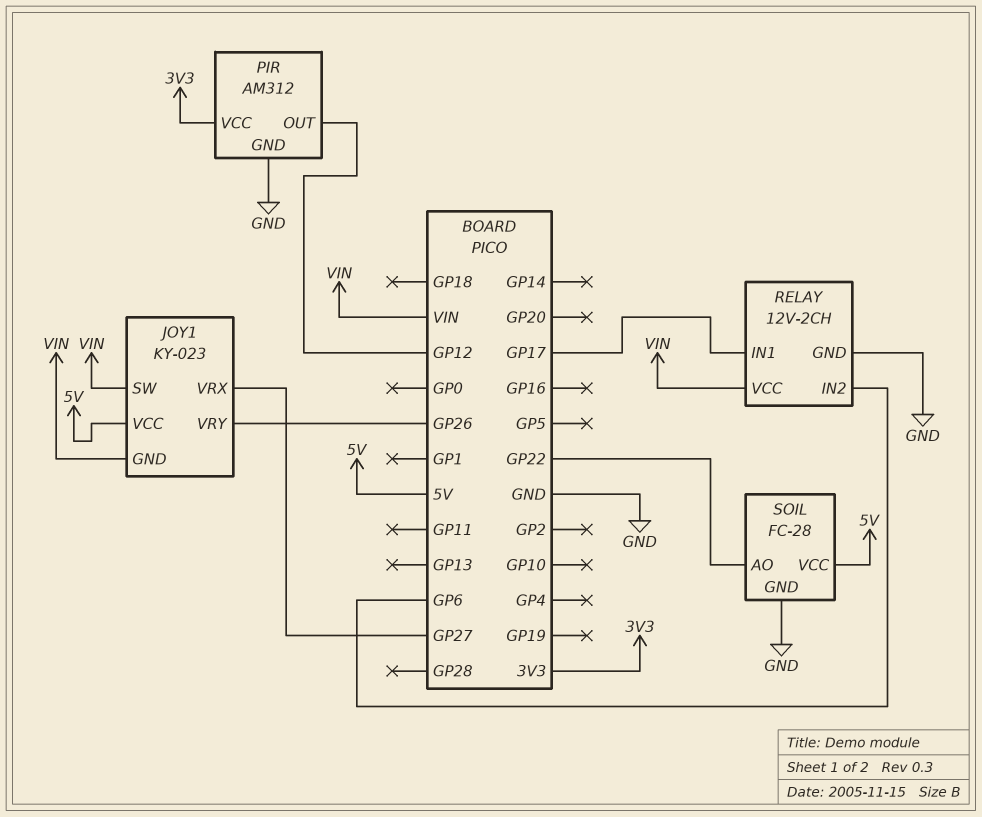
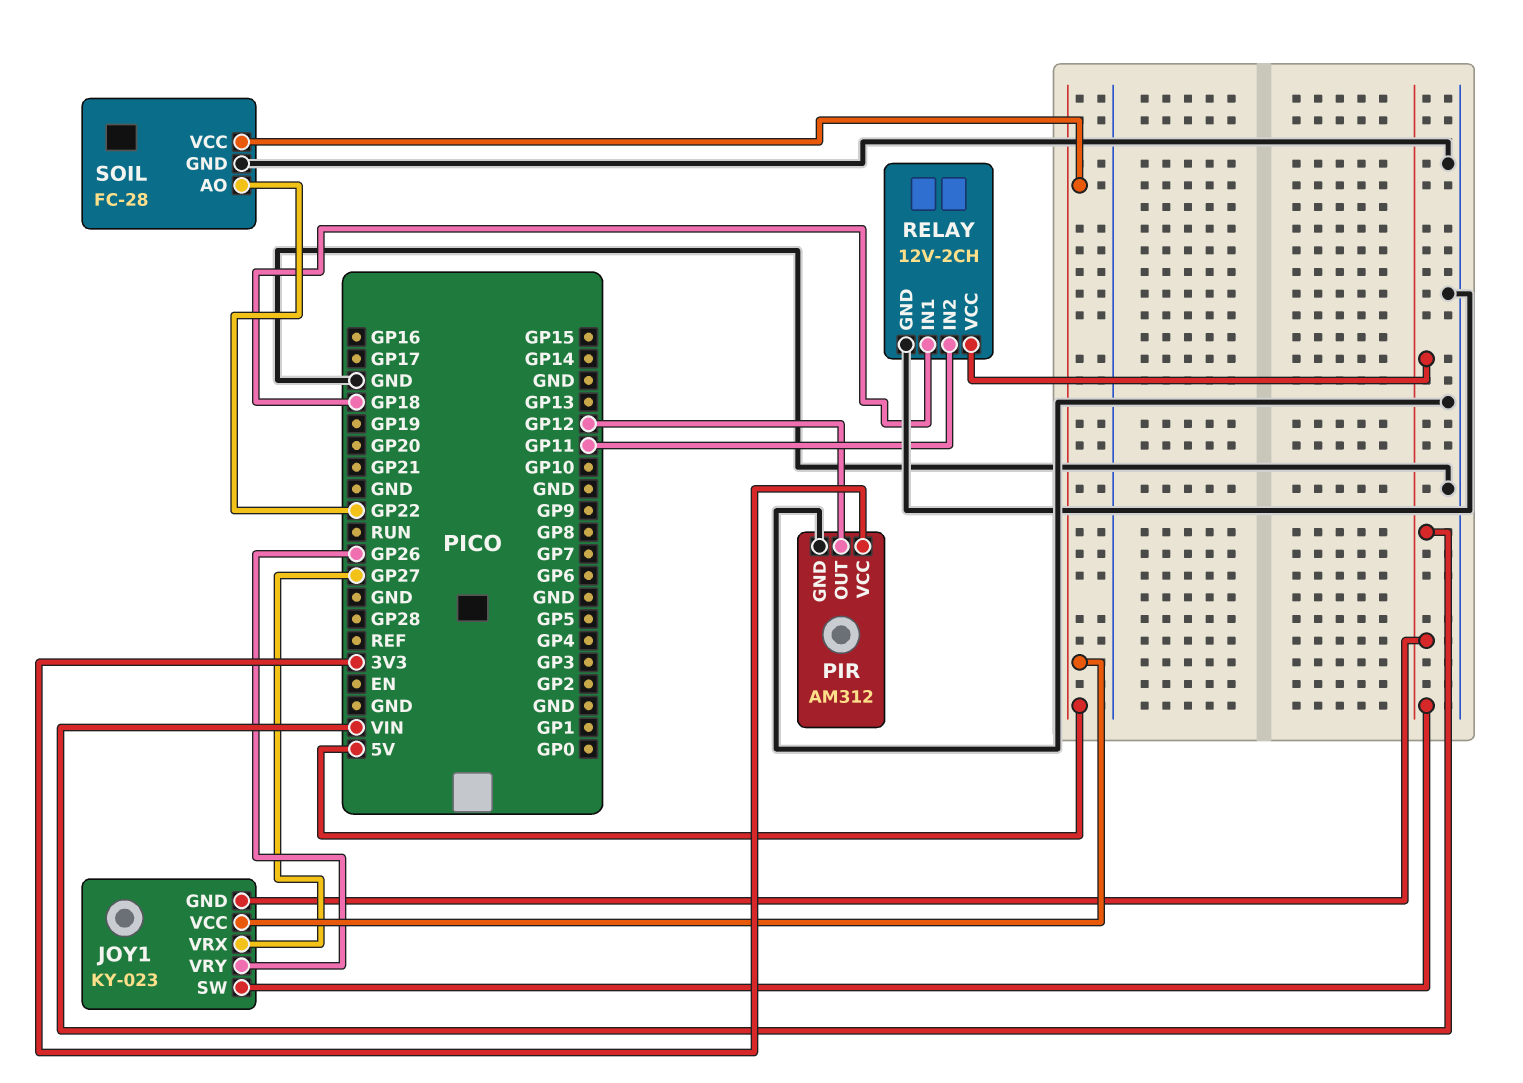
RELAY pin IN1: GP17 -> GP18
RELAY pin IN2: GP6 -> GP11

